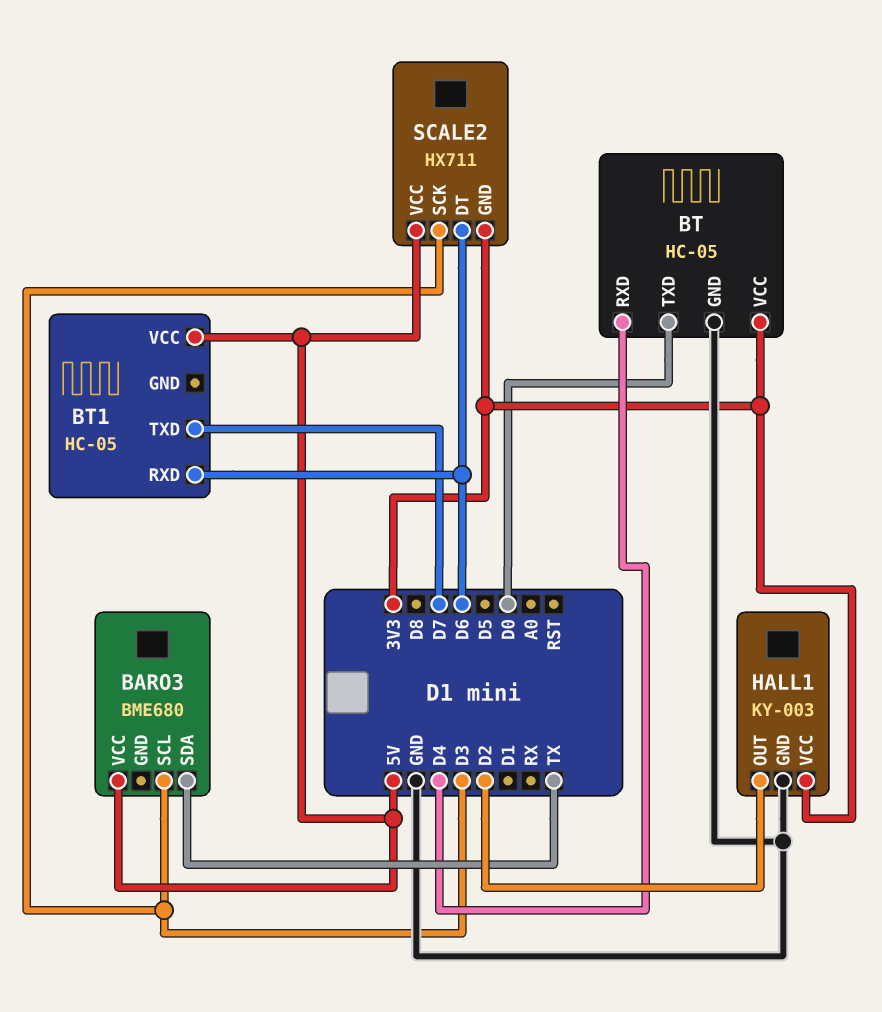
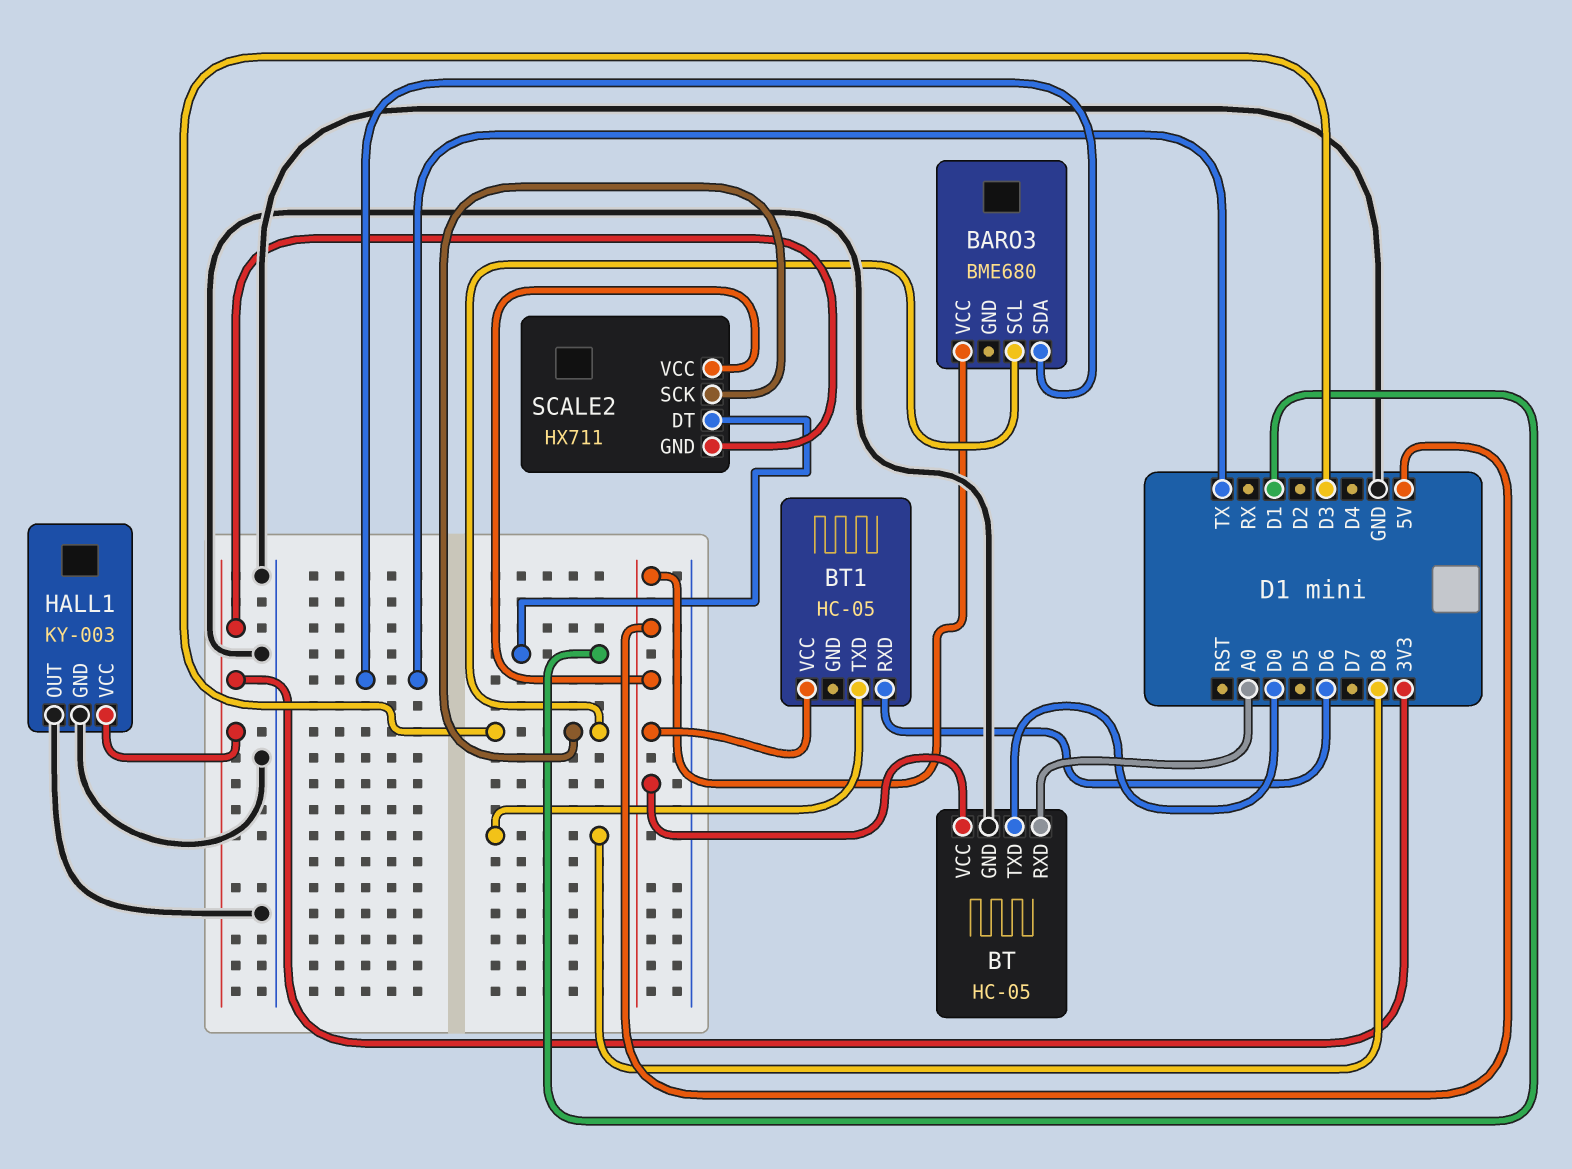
BT pin RXD: D4 -> A0
BT pin VCC: 3V3 -> 5V
BT1 pin TXD: D7 -> D8
HALL1 pin OUT: D2 -> GND
SCALE2 pin DT: D6 -> D1

